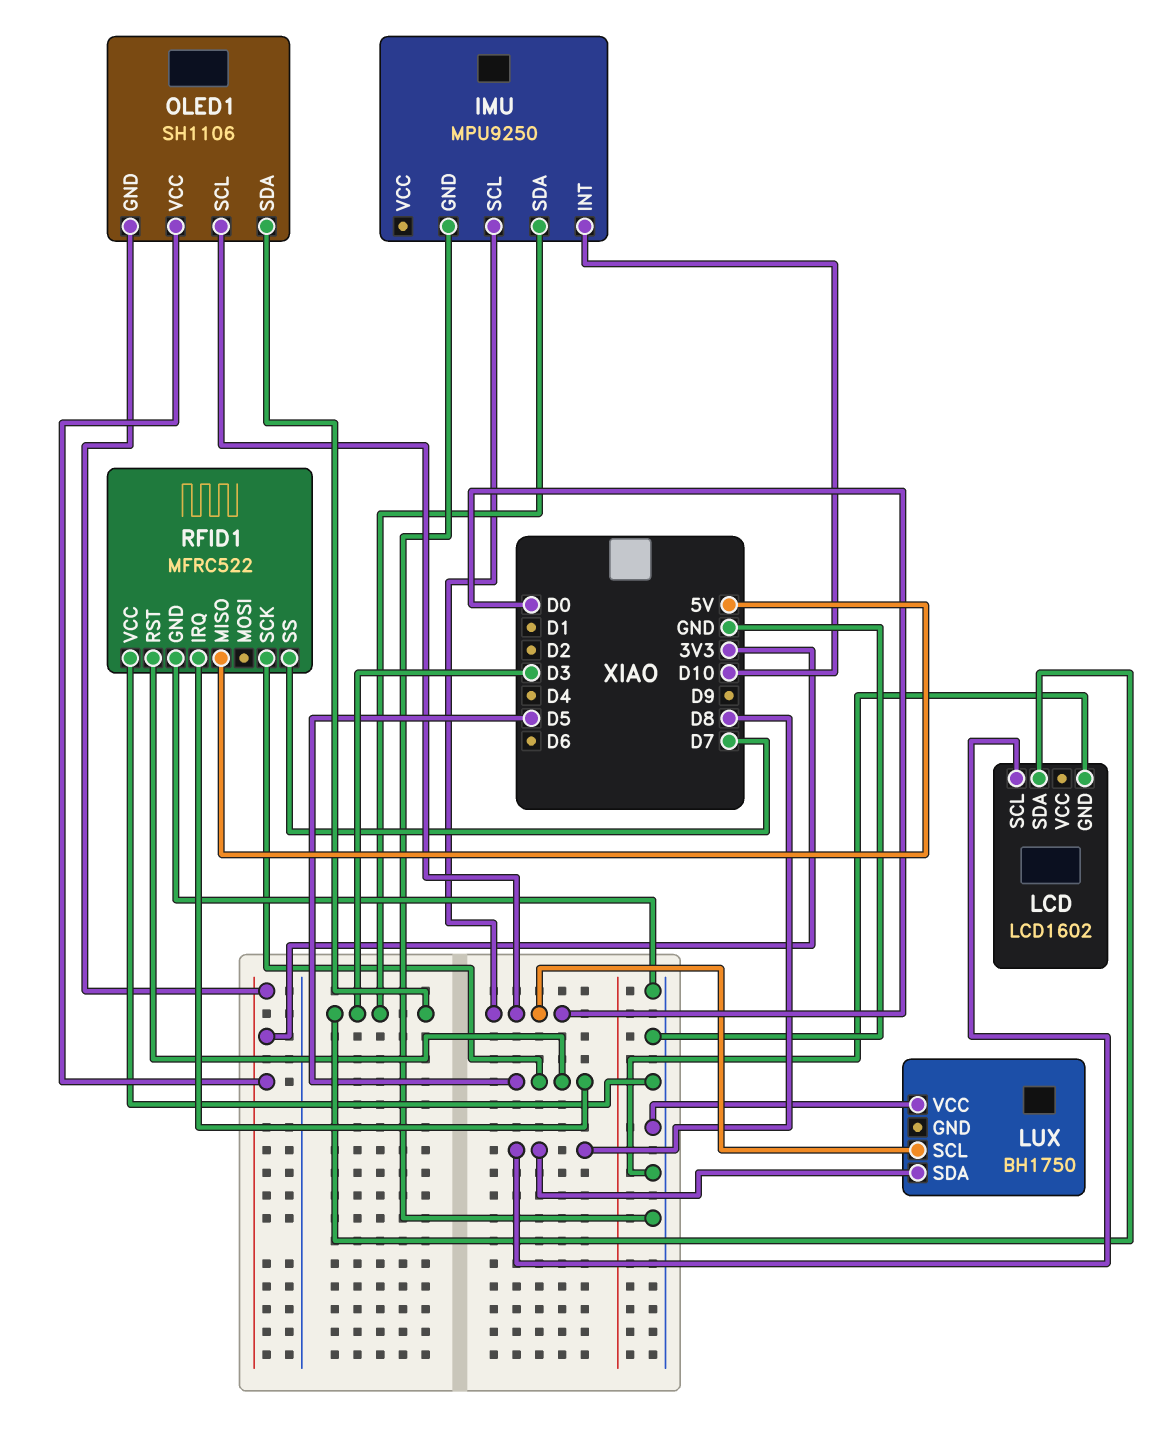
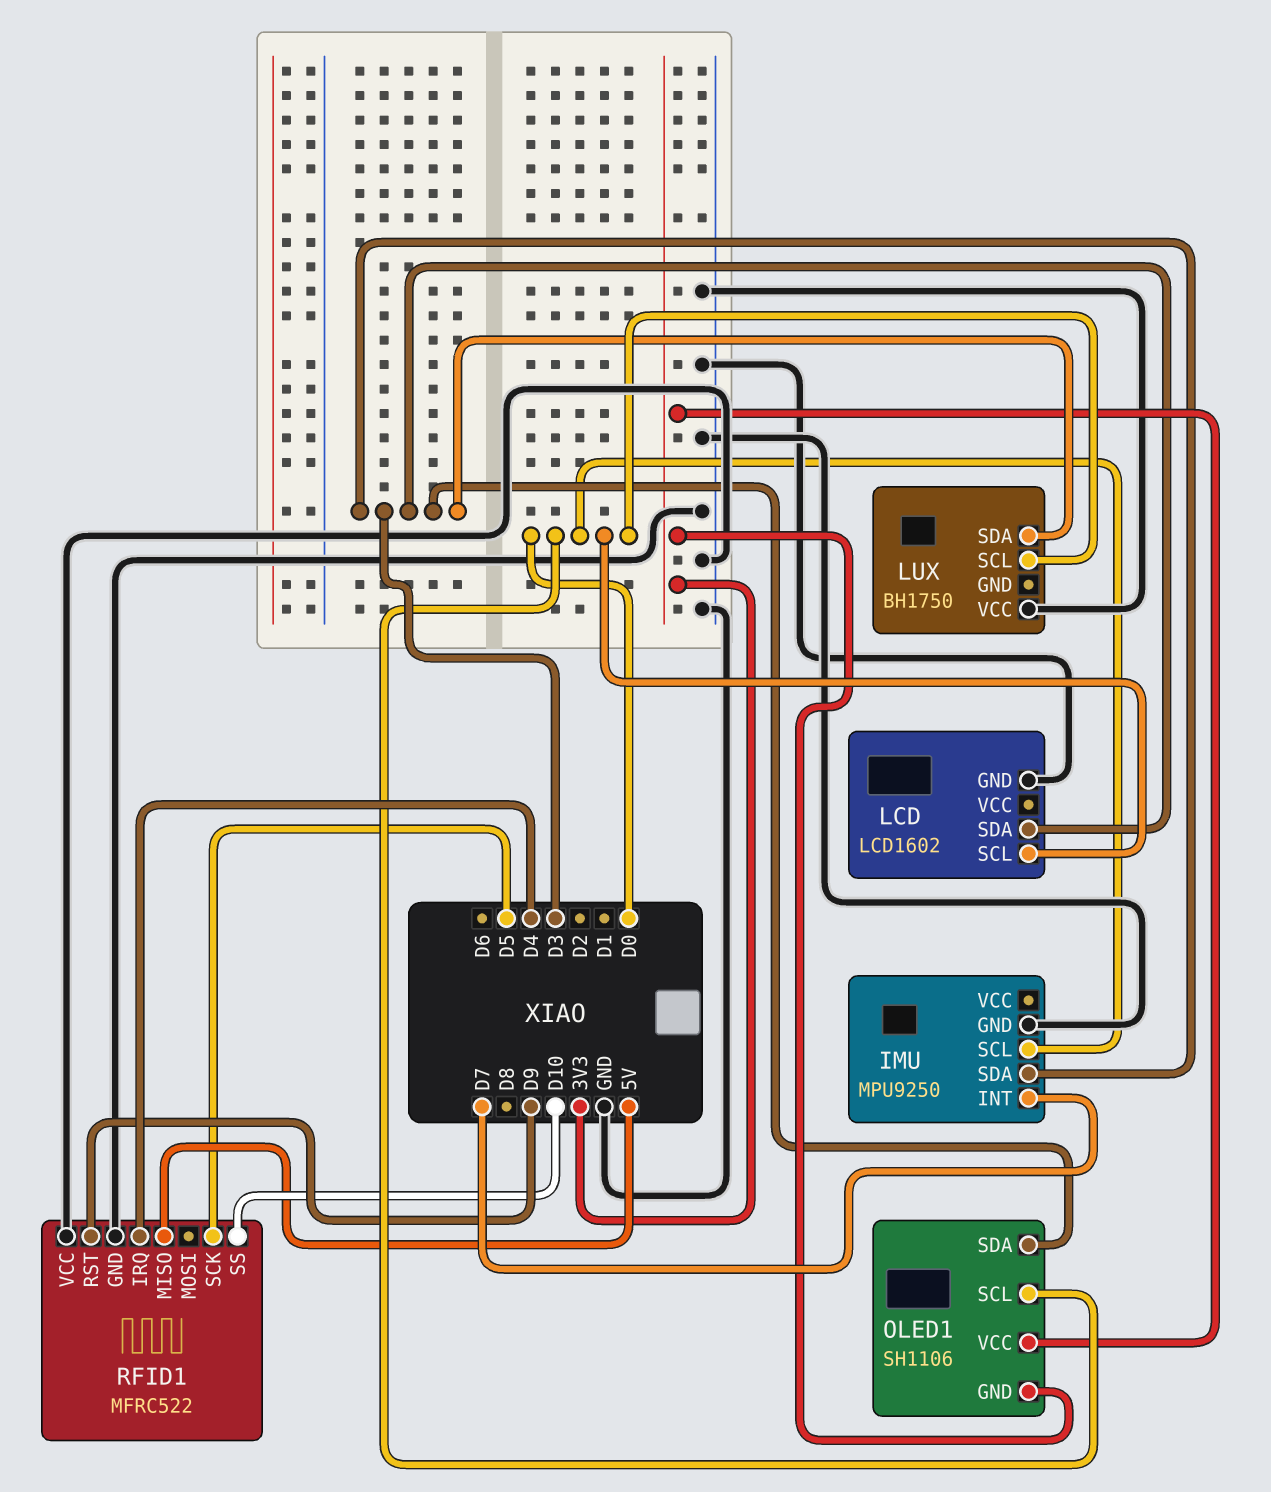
IMU pin INT: D10 -> D7
LCD pin SCL: D8 -> D0
LUX pin SDA: D8 -> D3
RFID1 pin IRQ: D5 -> D4
RFID1 pin RST: D5 -> D9
RFID1 pin SS: D7 -> D10

